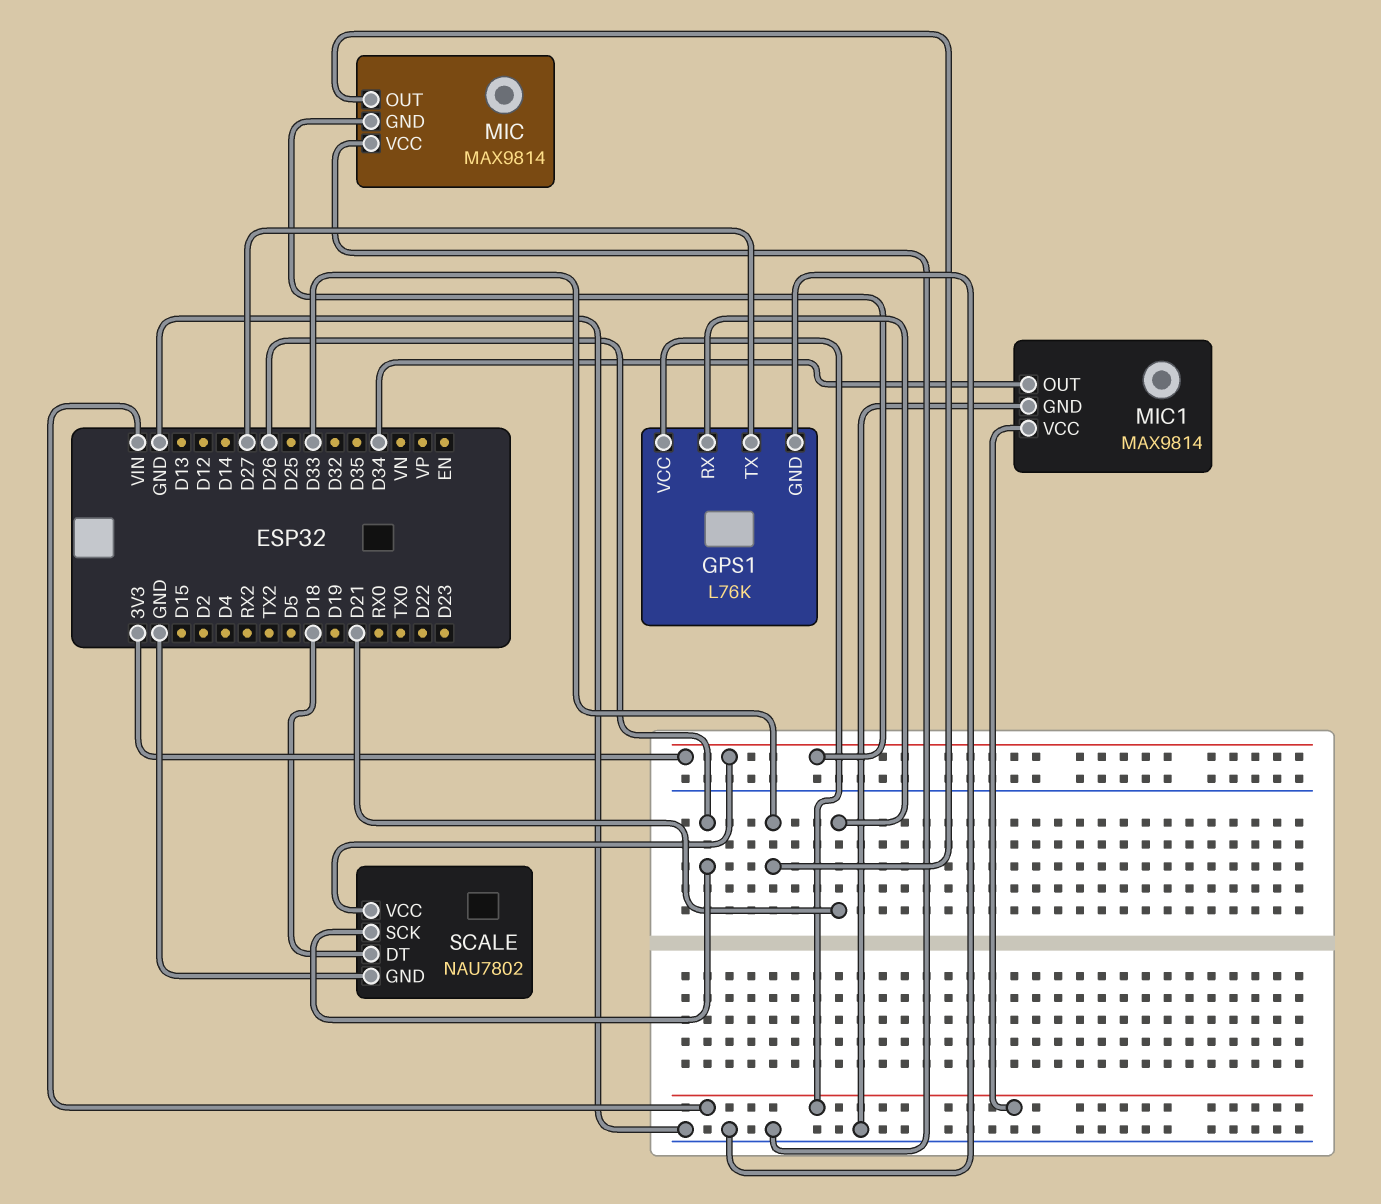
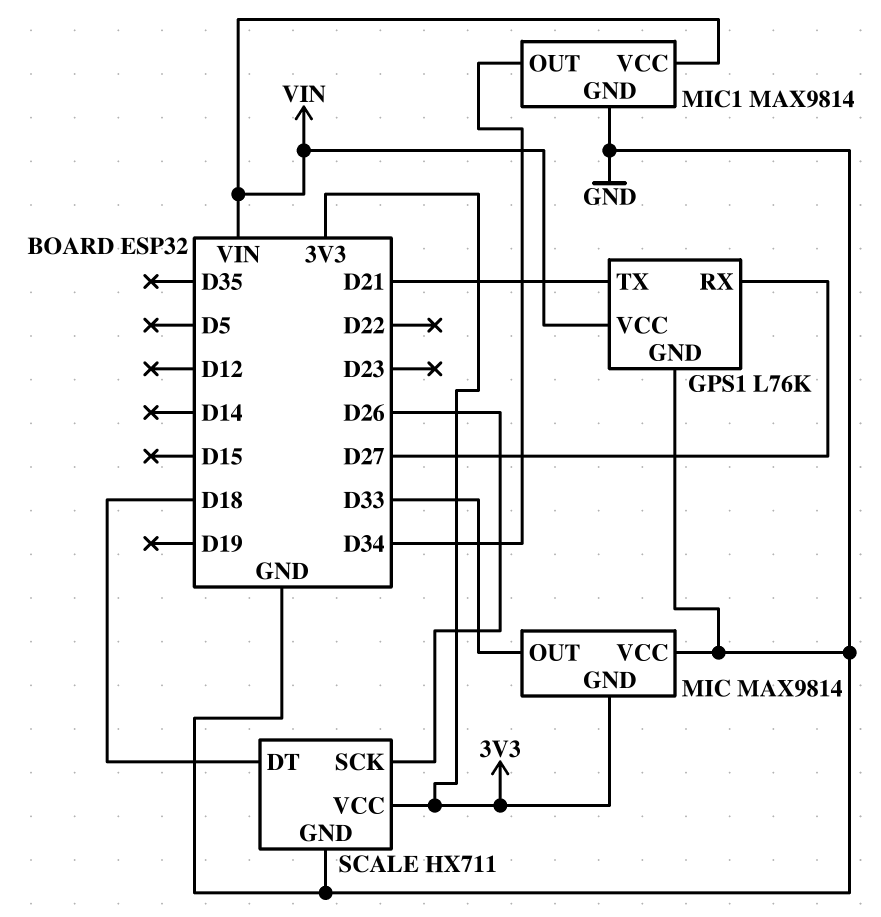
GPS1 pin RX: D21 -> D27
GPS1 pin TX: D27 -> D21
SCALE: NAU7802 -> HX711

